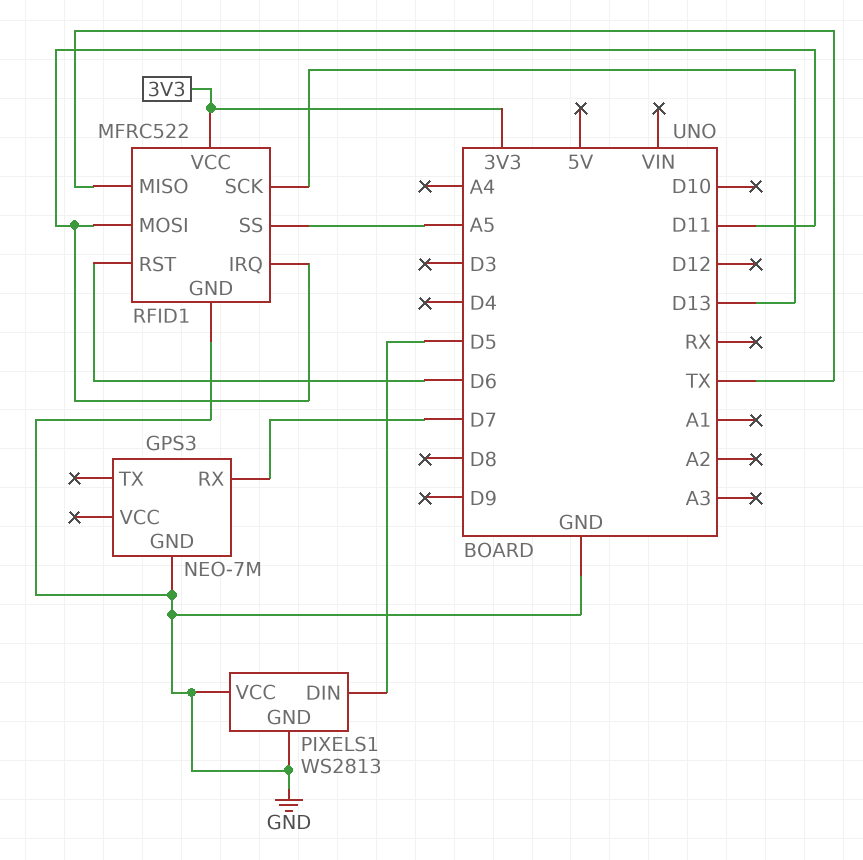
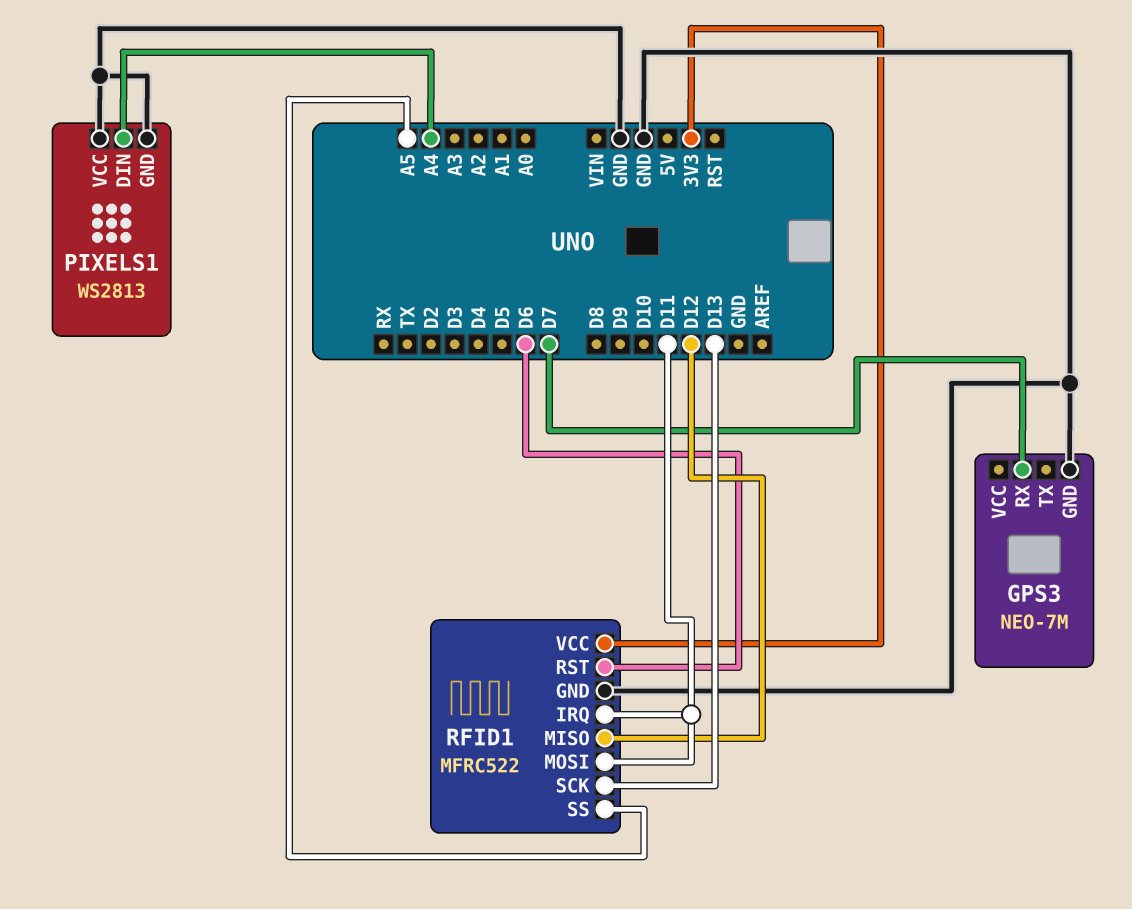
PIXELS1 pin DIN: D5 -> A4
RFID1 pin MISO: TX -> D12

